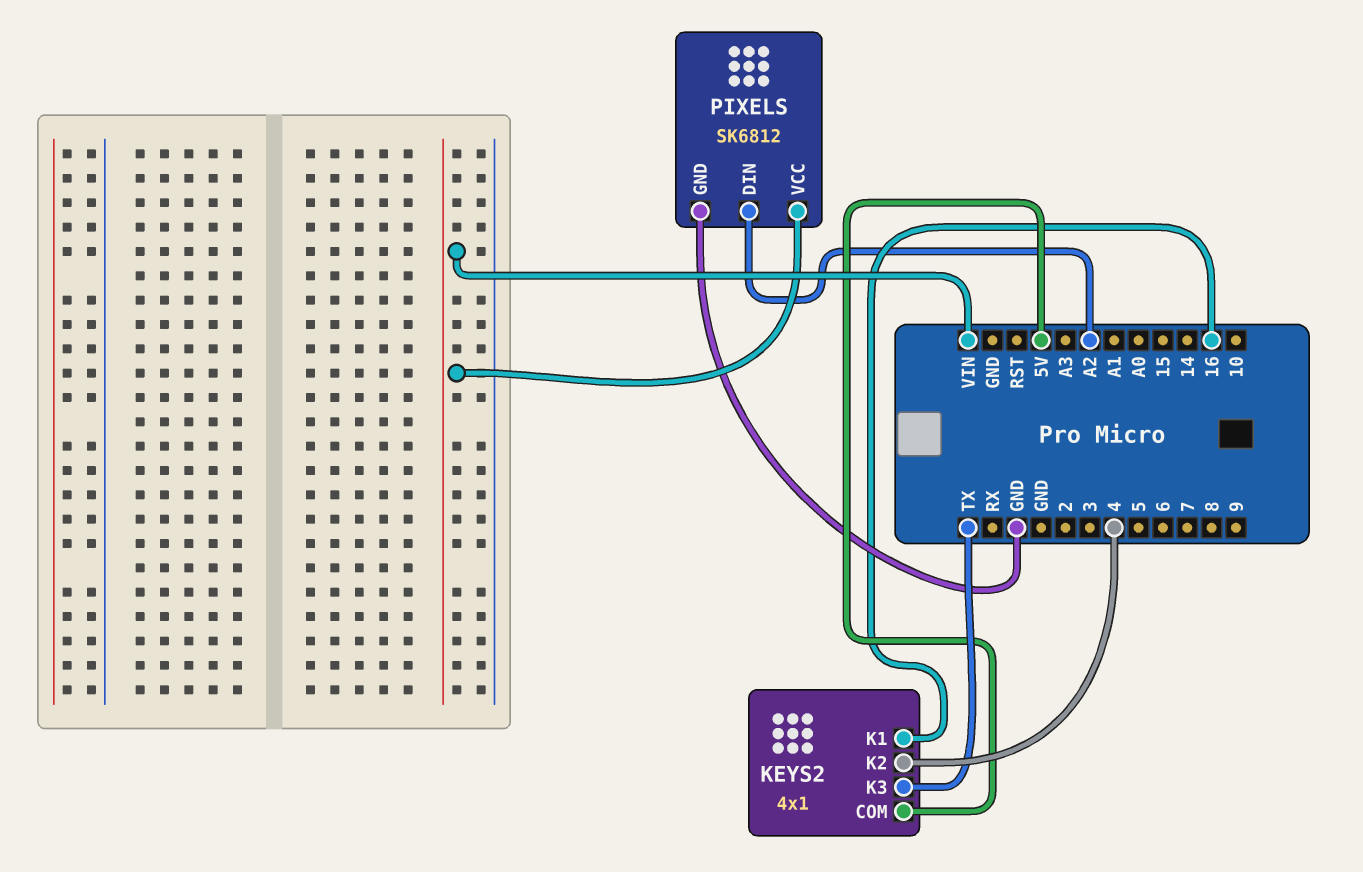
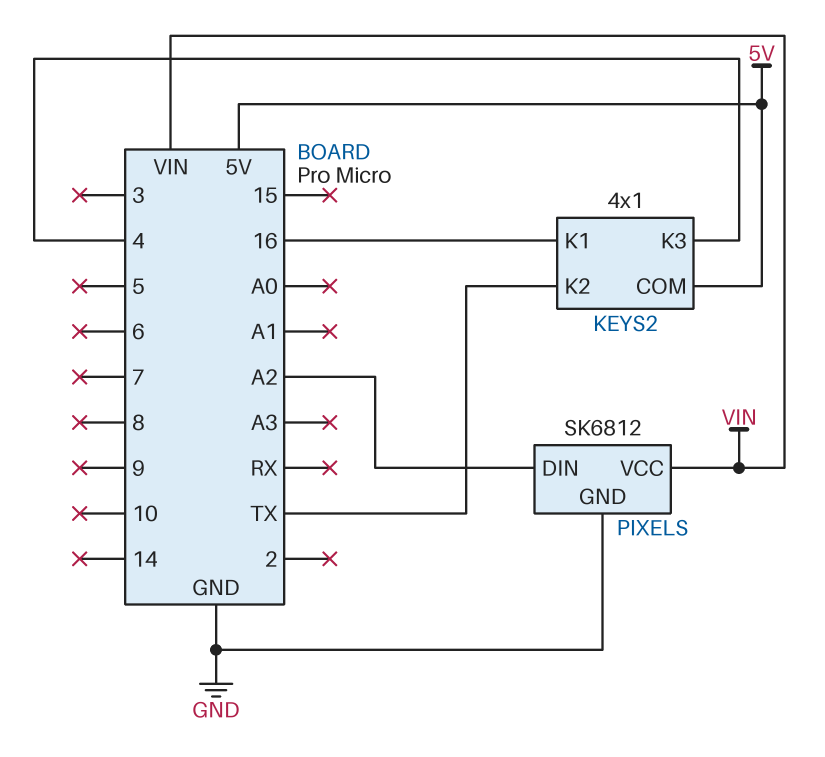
KEYS2 pin K2: 4 -> TX
KEYS2 pin K3: TX -> 4

